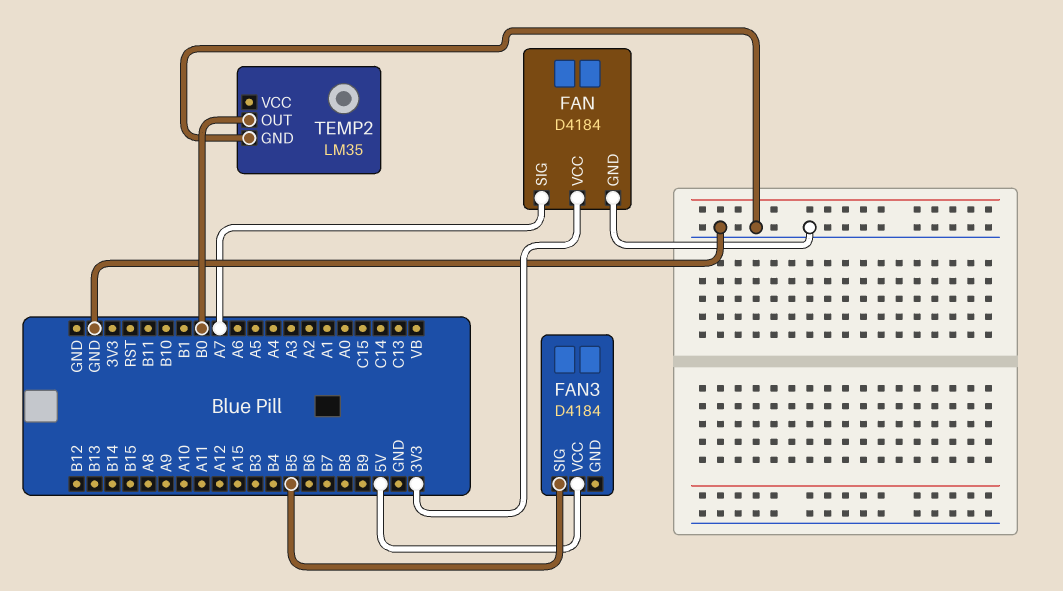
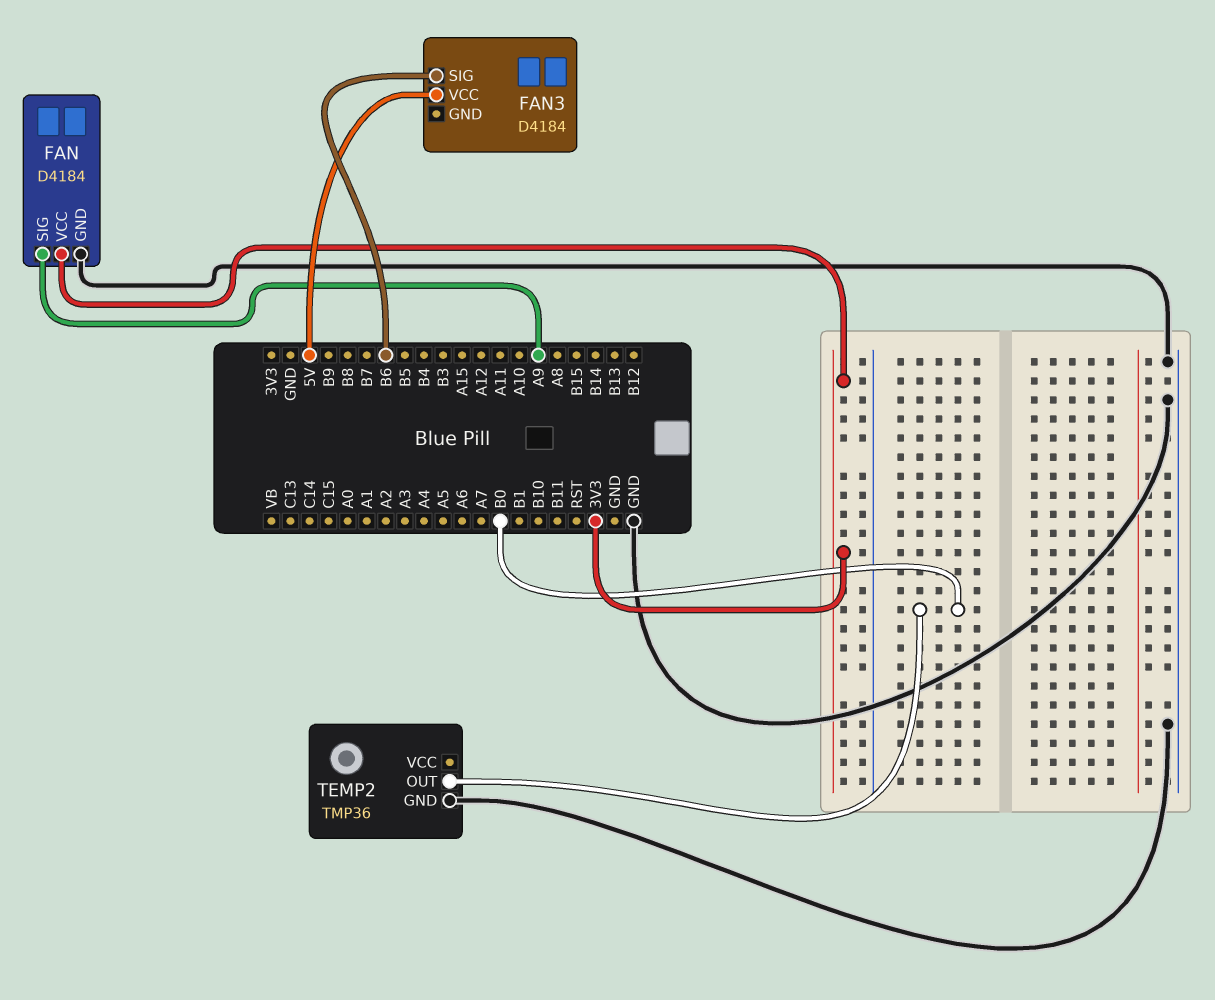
FAN pin SIG: A7 -> A9
FAN3 pin SIG: B5 -> B6
TEMP2: LM35 -> TMP36

